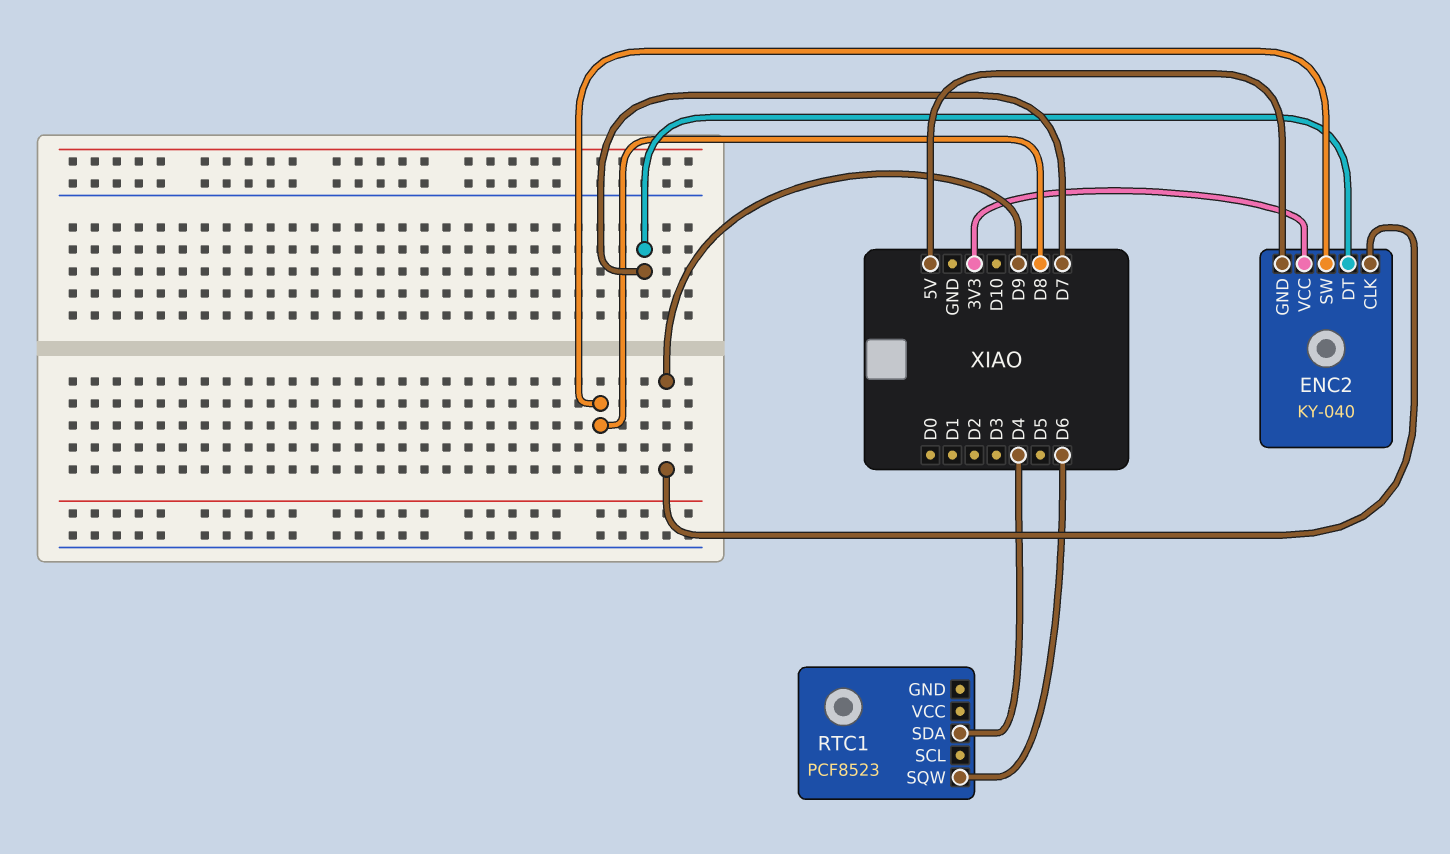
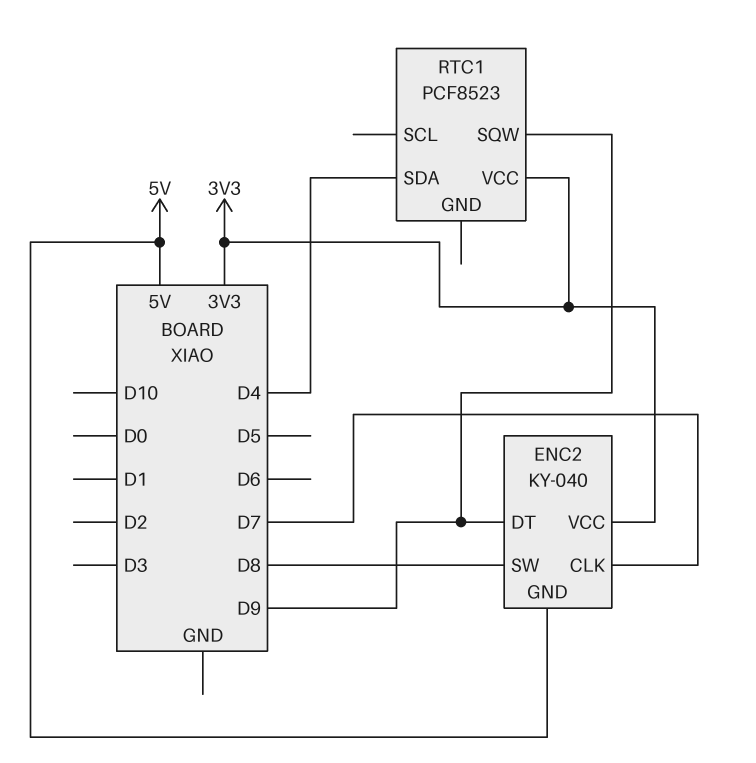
ENC2 pin CLK: D9 -> D7
ENC2 pin DT: D7 -> D9
RTC1 pin SQW: D6 -> D9
RTC1 pin VCC: none -> 3V3

